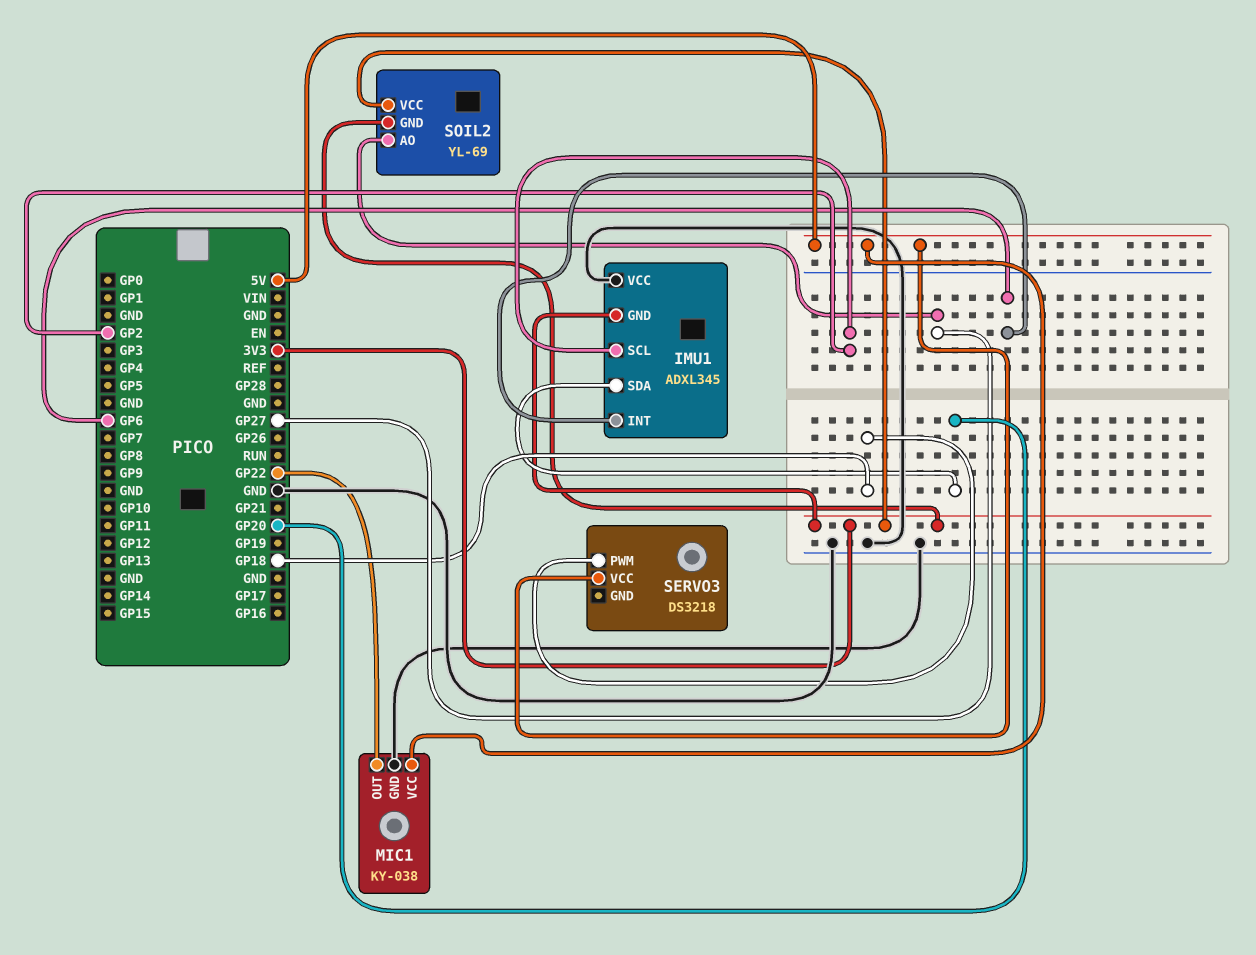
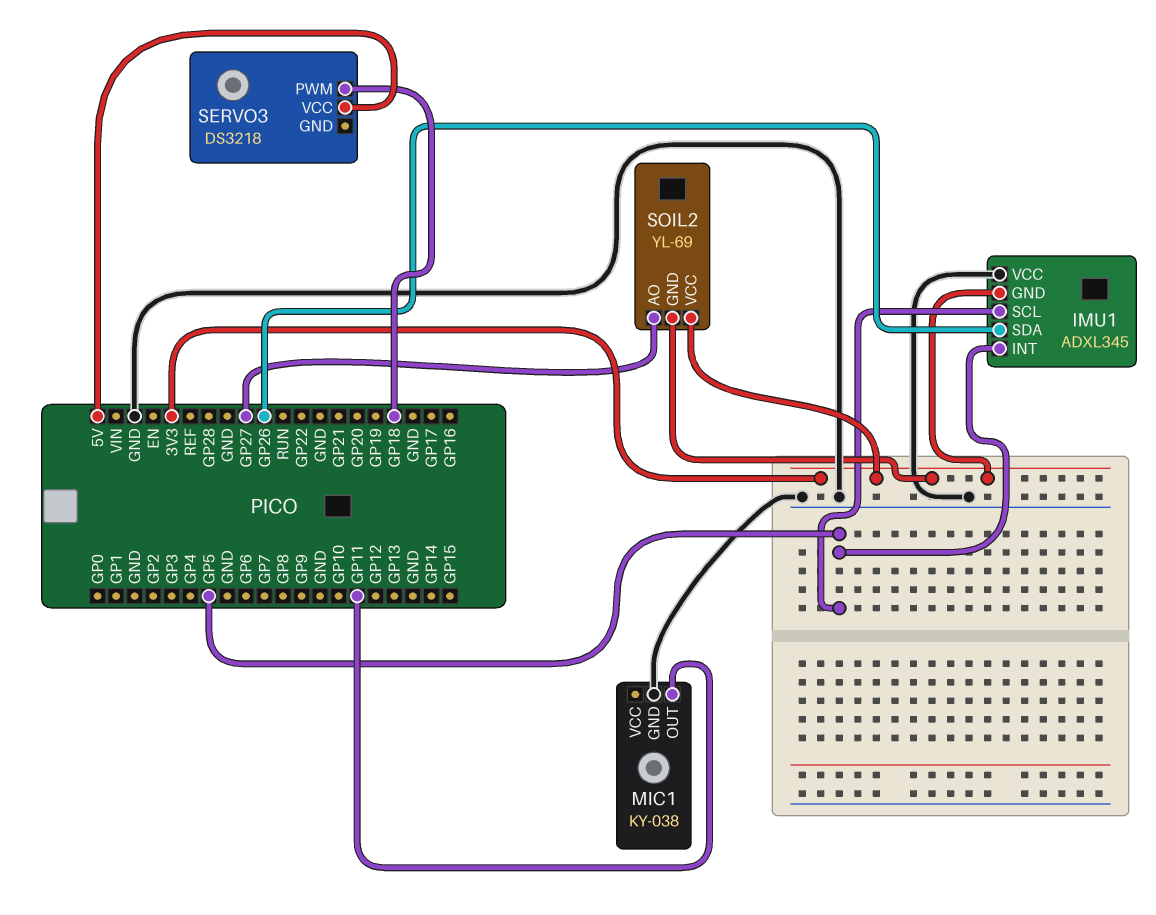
IMU1 pin INT: GP6 -> GP5
IMU1 pin SCL: GP2 -> GP5
IMU1 pin SDA: GP20 -> GP26
MIC1 pin OUT: GP22 -> GP11
MIC1 pin VCC: 5V -> none

